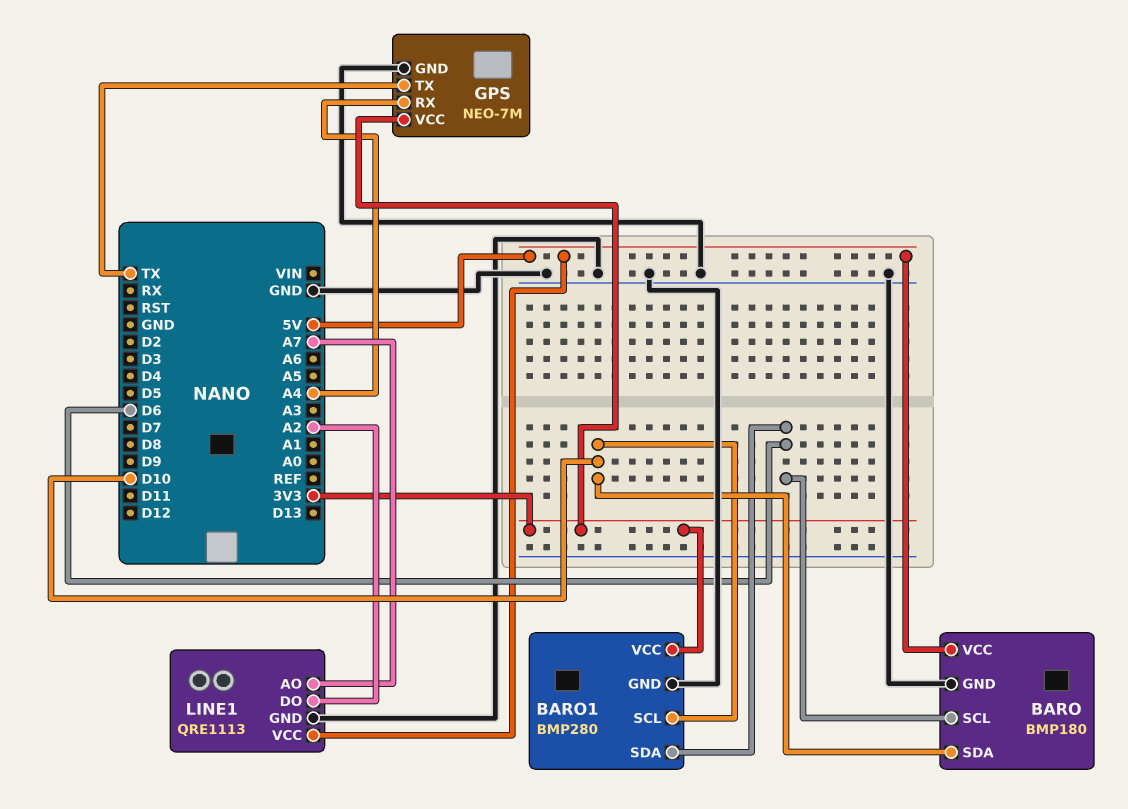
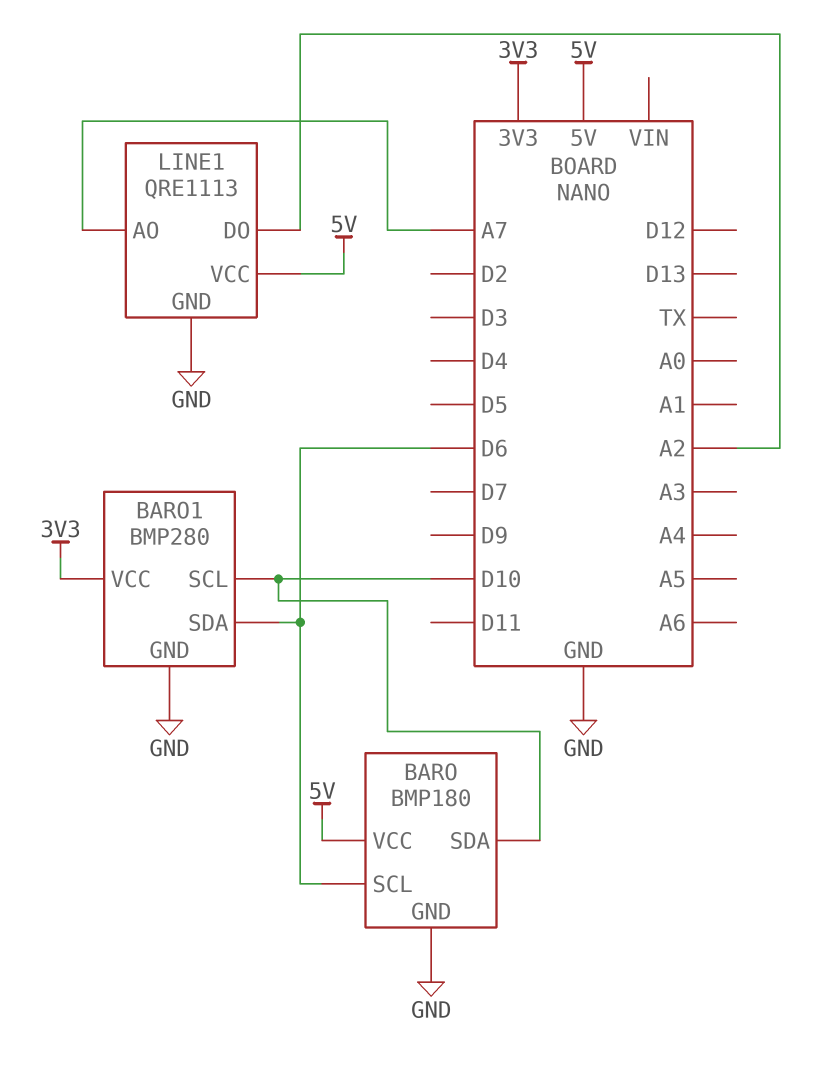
GPS: NEO-7M -> none
GPS pin GND: GND -> none
GPS pin RX: A4 -> none
GPS pin TX: TX -> none
GPS pin VCC: 3V3 -> none

